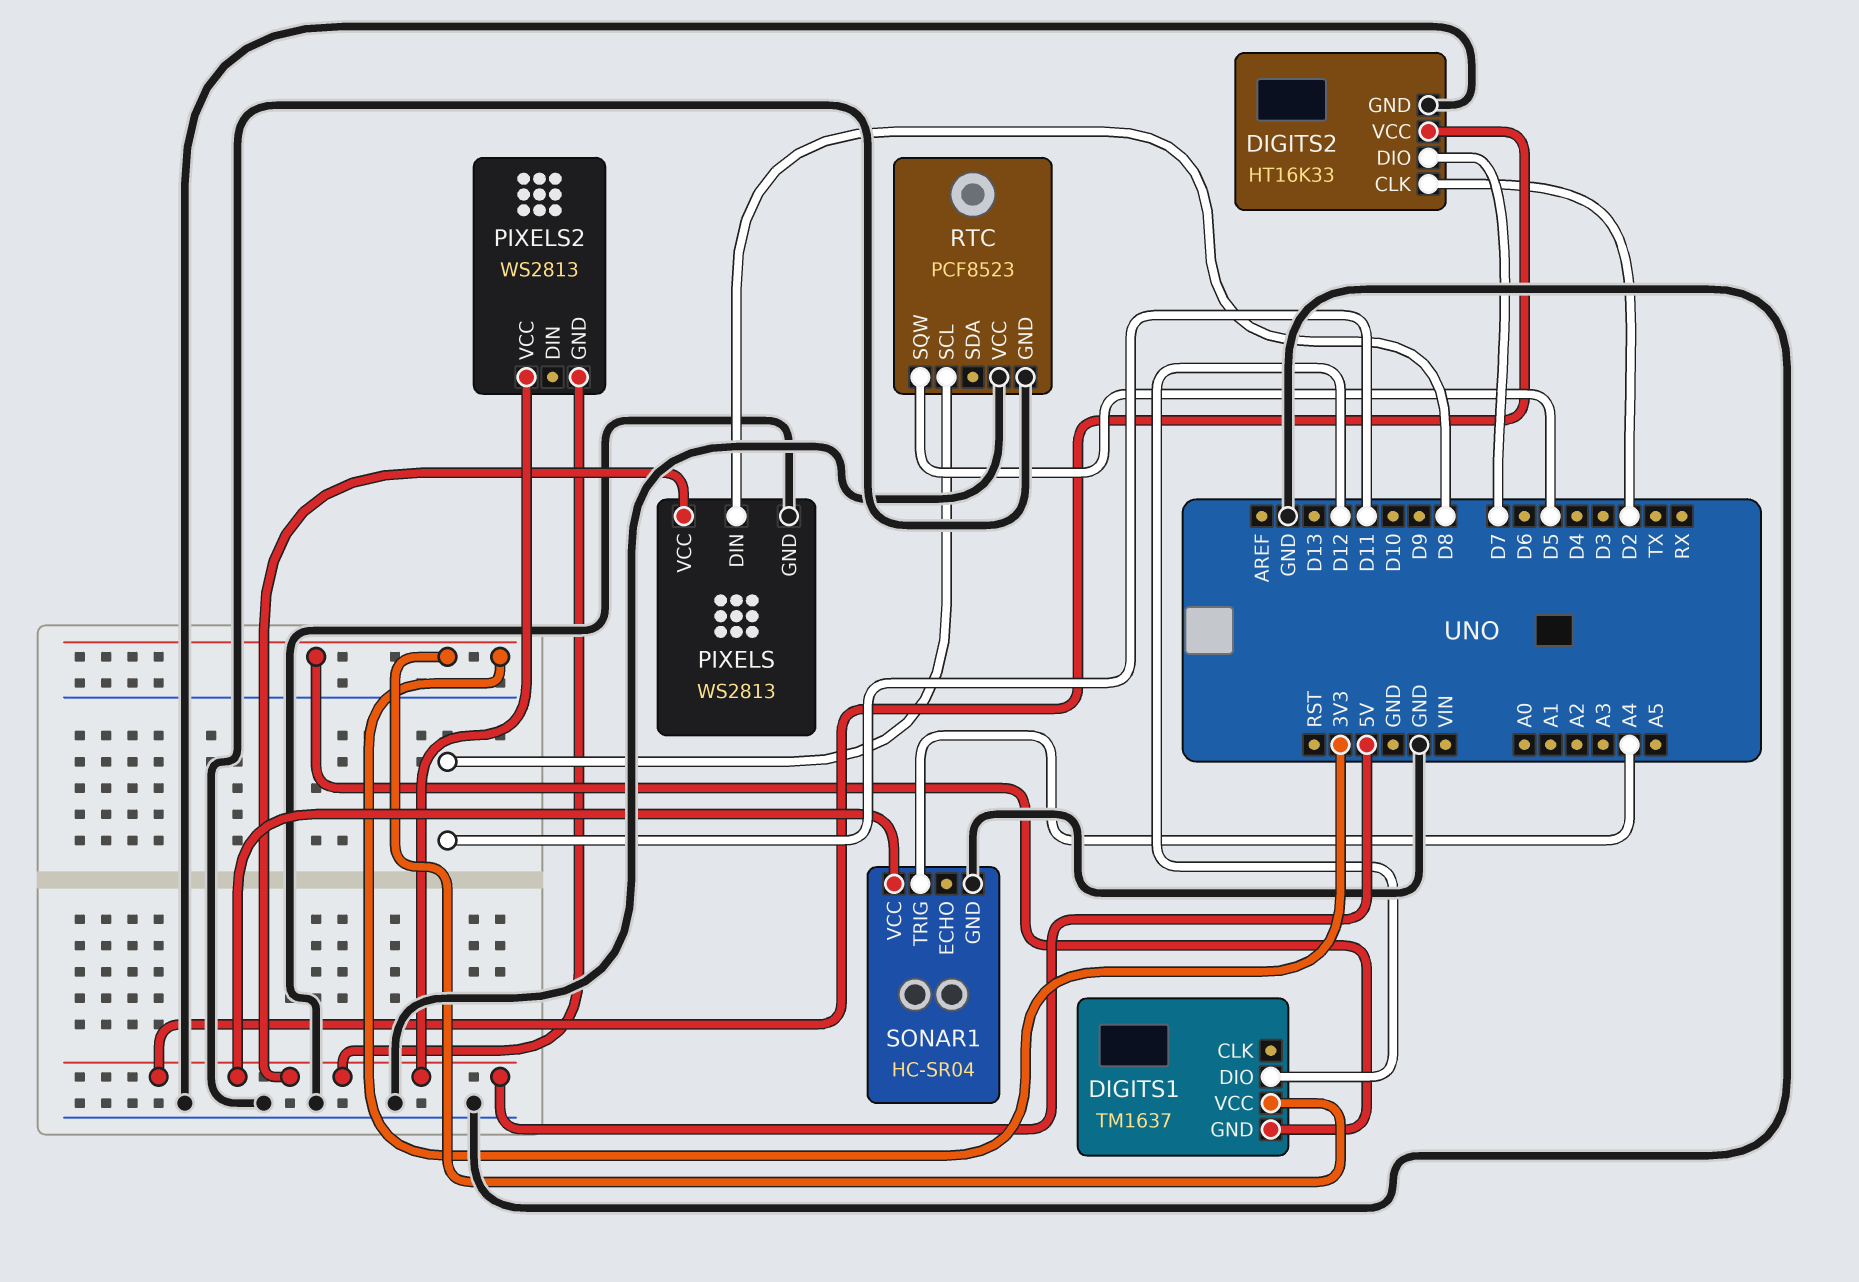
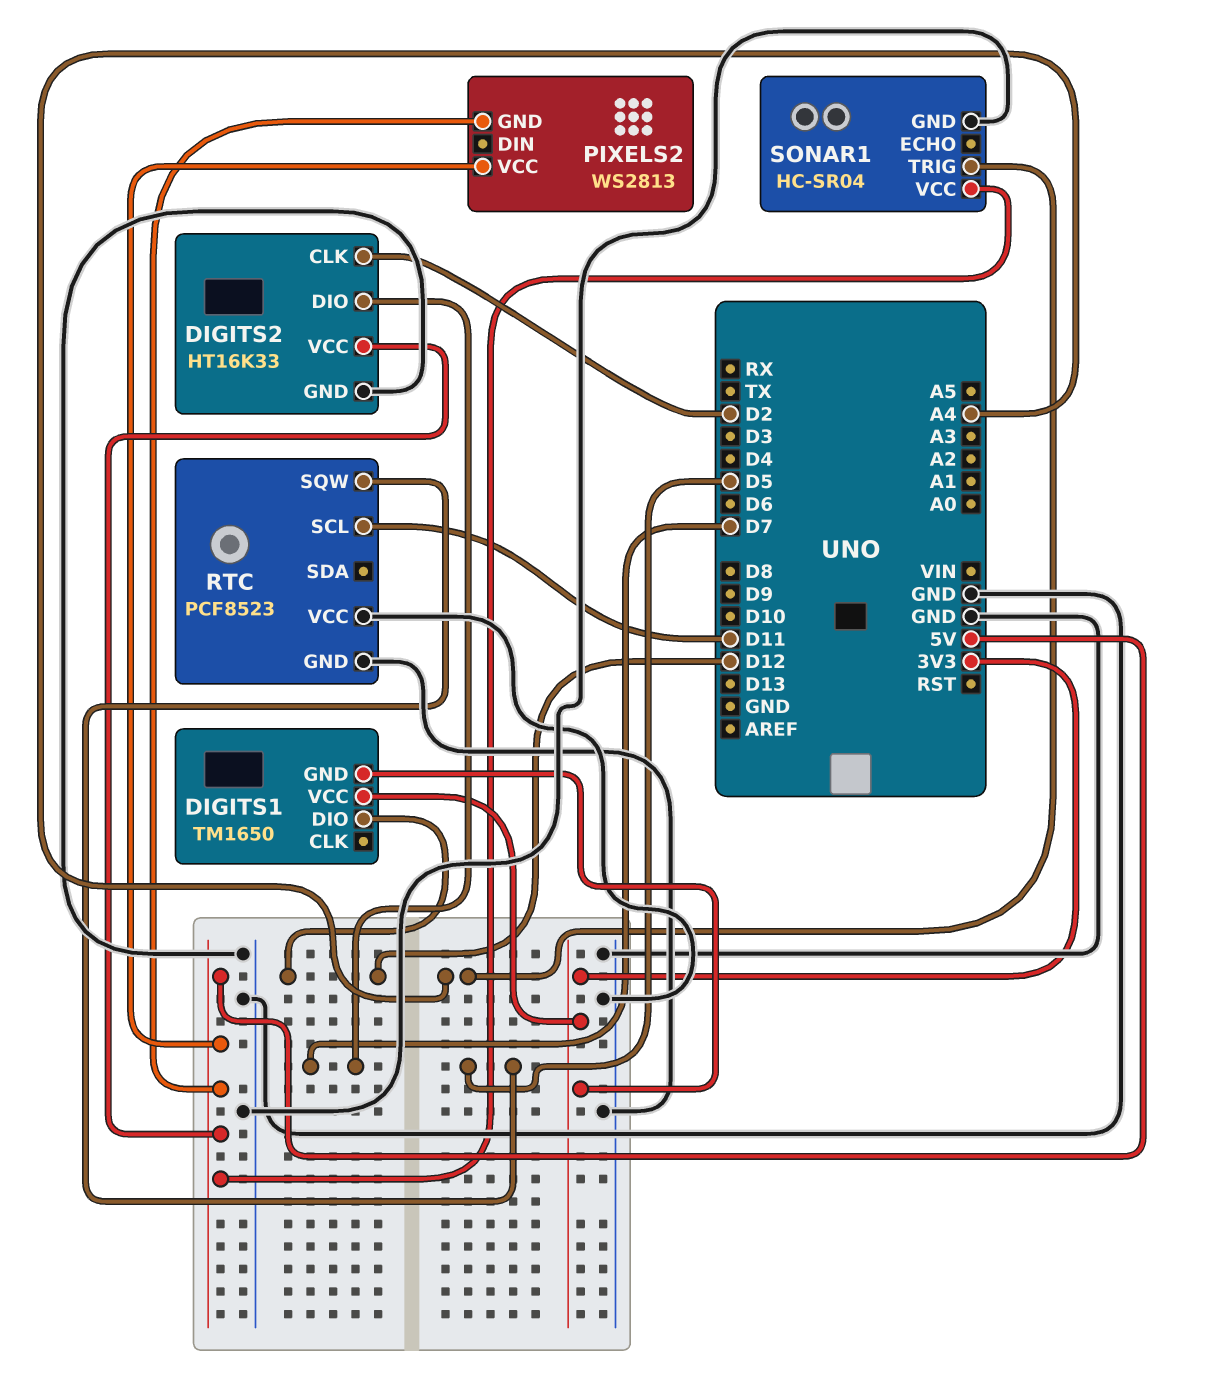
DIGITS1: TM1637 -> TM1650
PIXELS: WS2813 -> none
PIXELS pin DIN: D8 -> none
PIXELS pin GND: GND -> none
PIXELS pin VCC: 5V -> none

